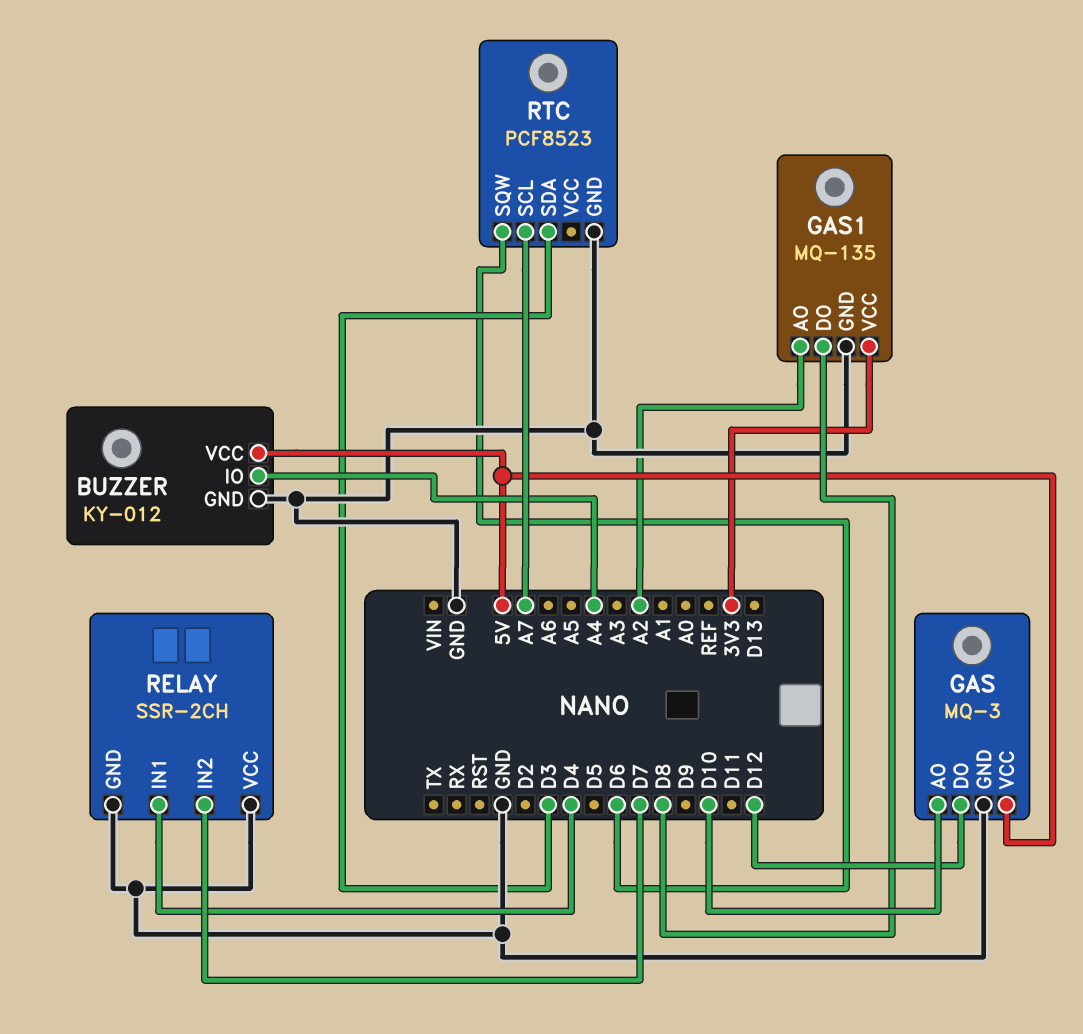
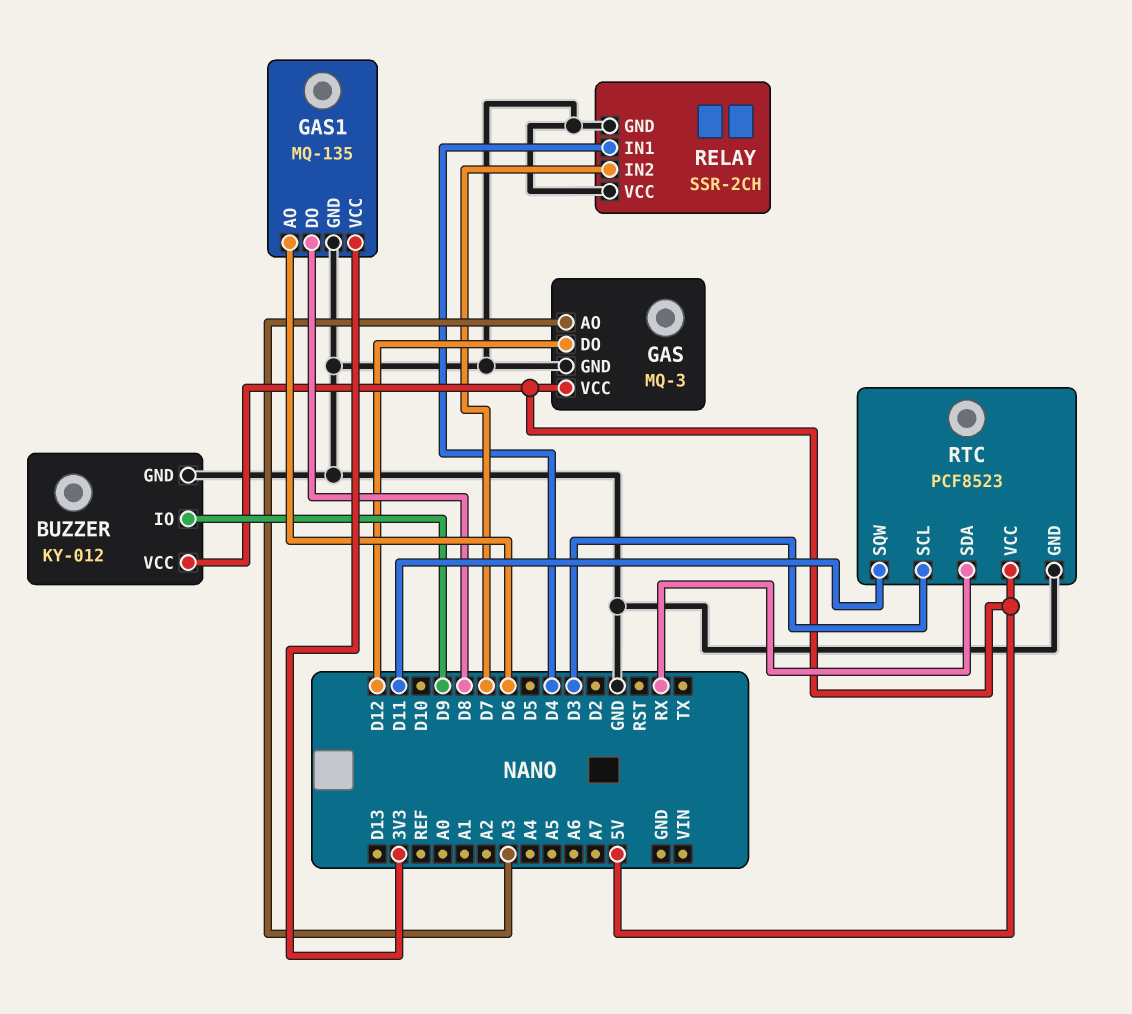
BUZZER pin IO: A4 -> D9
GAS pin AO: D10 -> A3
GAS1 pin AO: A2 -> D6
RTC pin SCL: A7 -> D3
RTC pin SDA: D3 -> RX
RTC pin SQW: D6 -> D11
RTC pin VCC: none -> 5V

